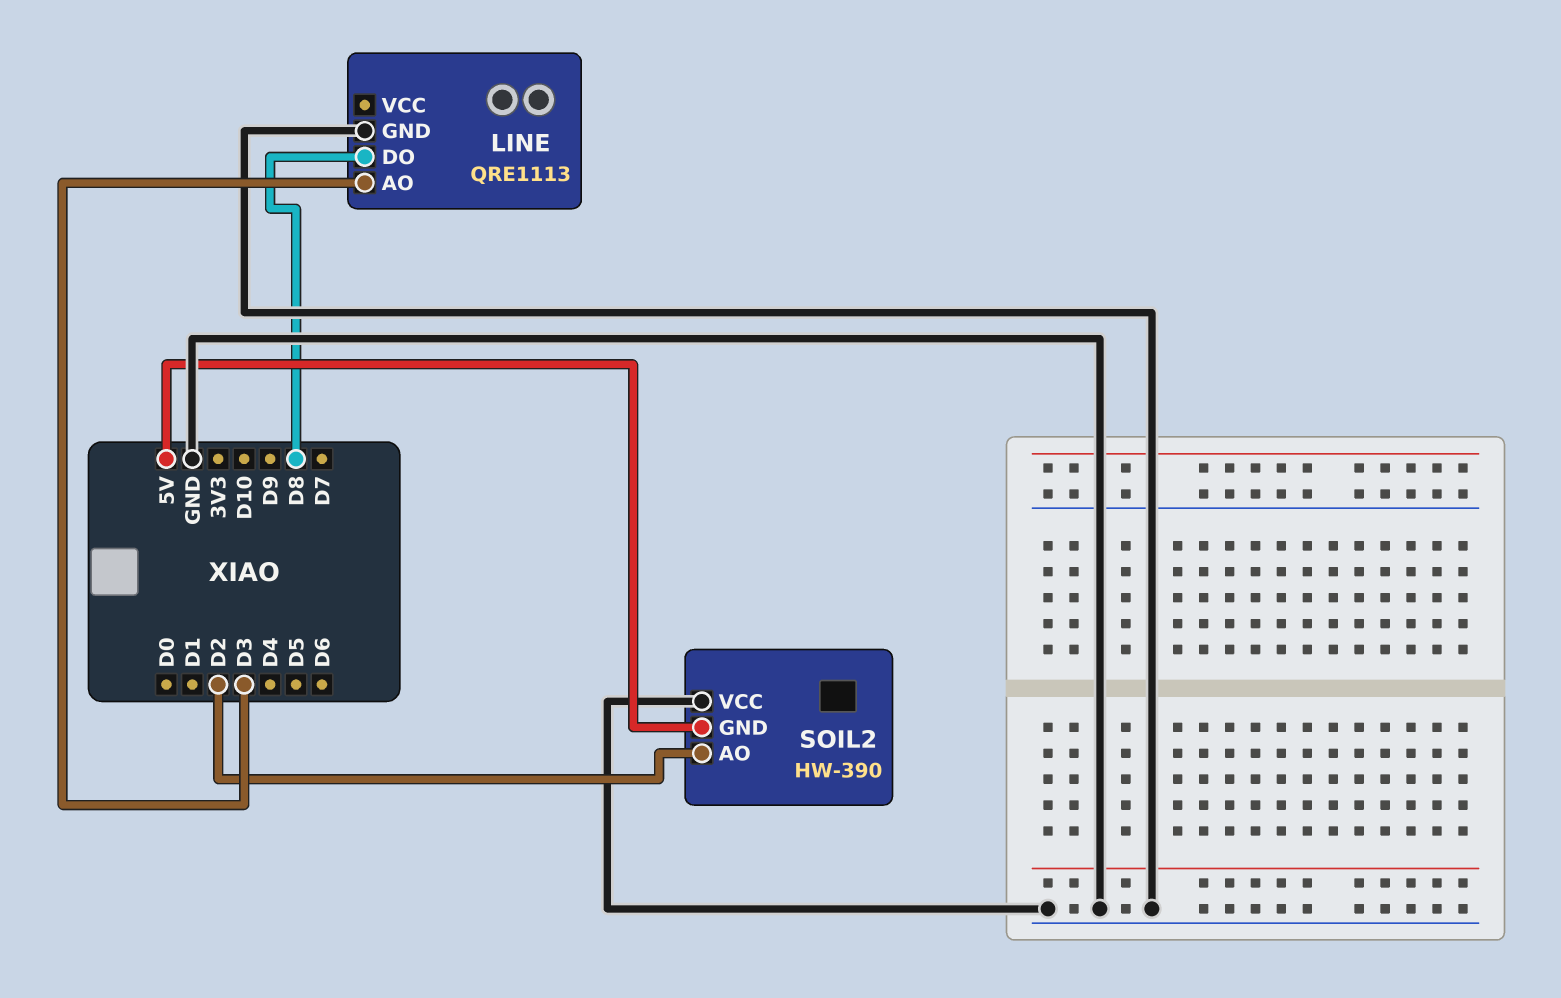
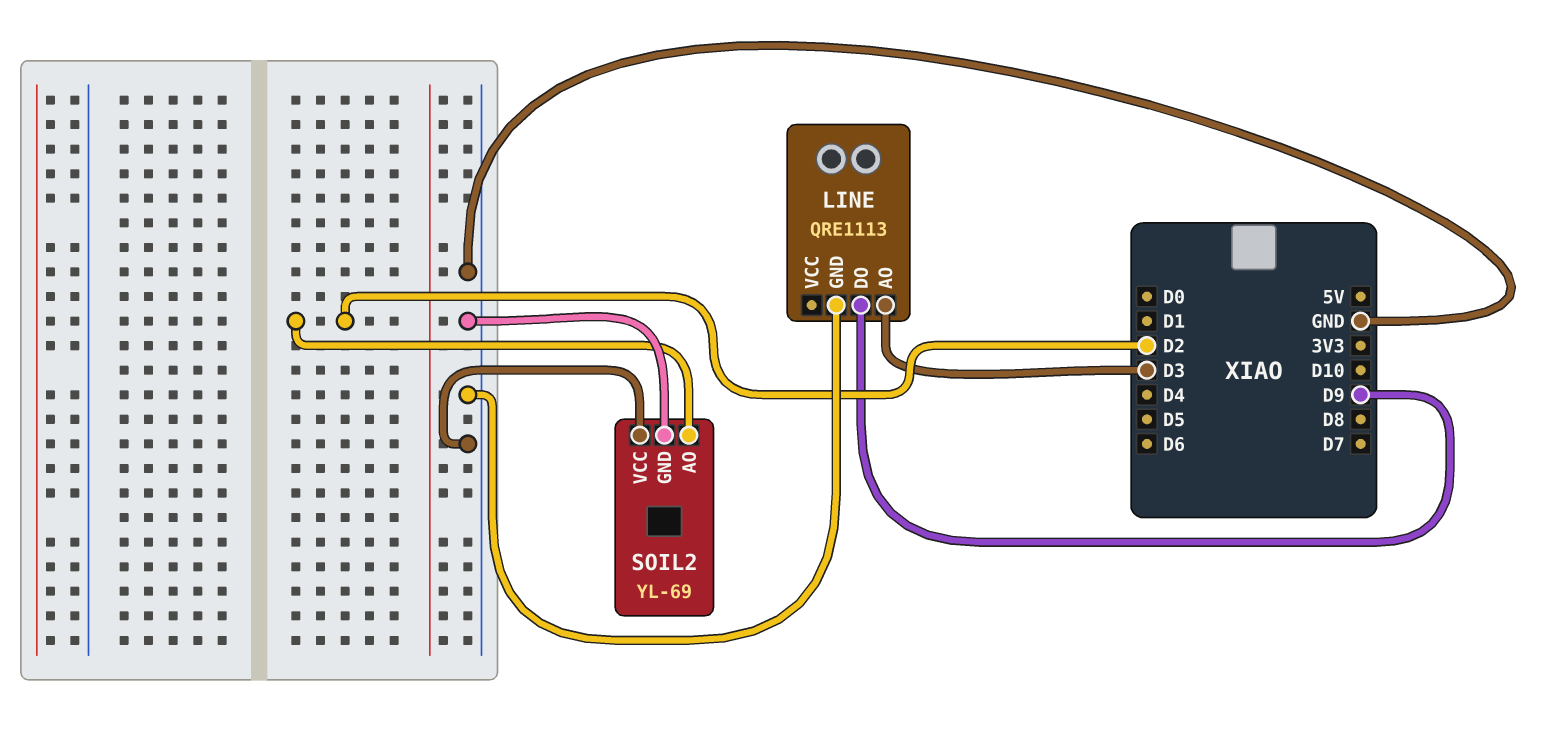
LINE pin DO: D8 -> D9
SOIL2: HW-390 -> YL-69
SOIL2 pin GND: 5V -> GND

